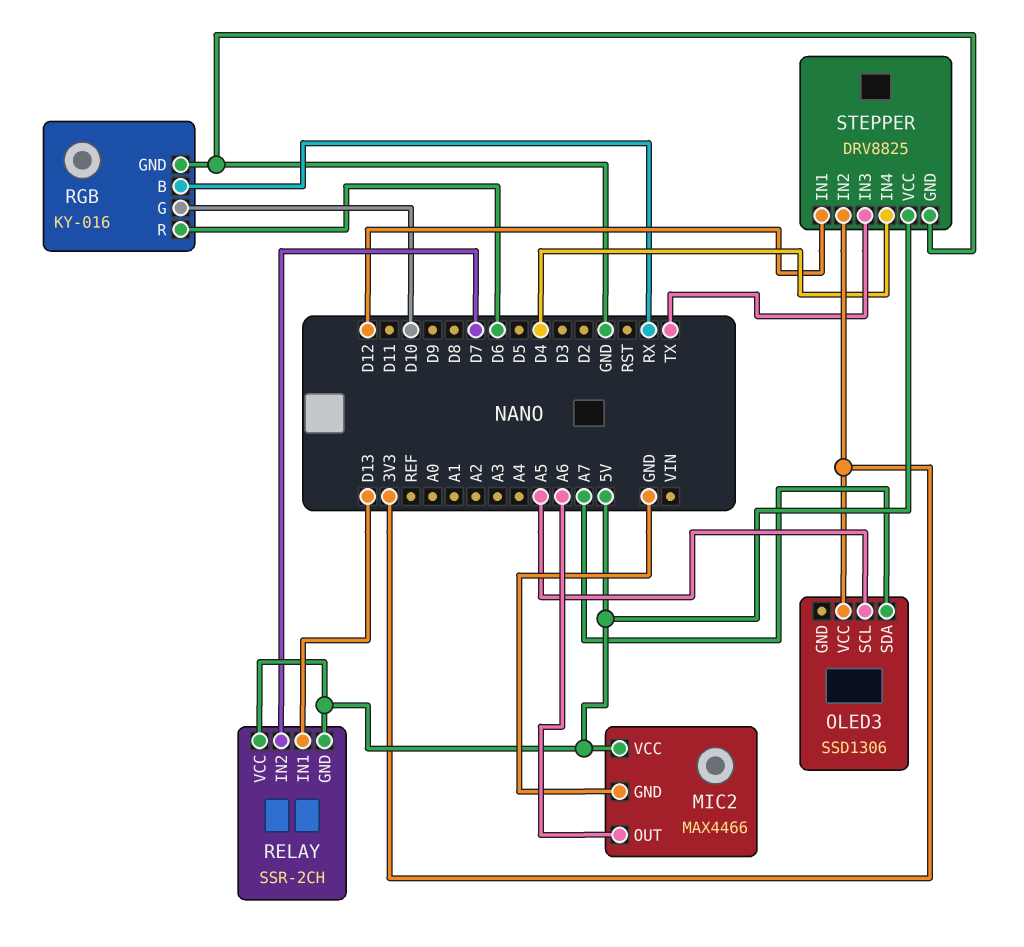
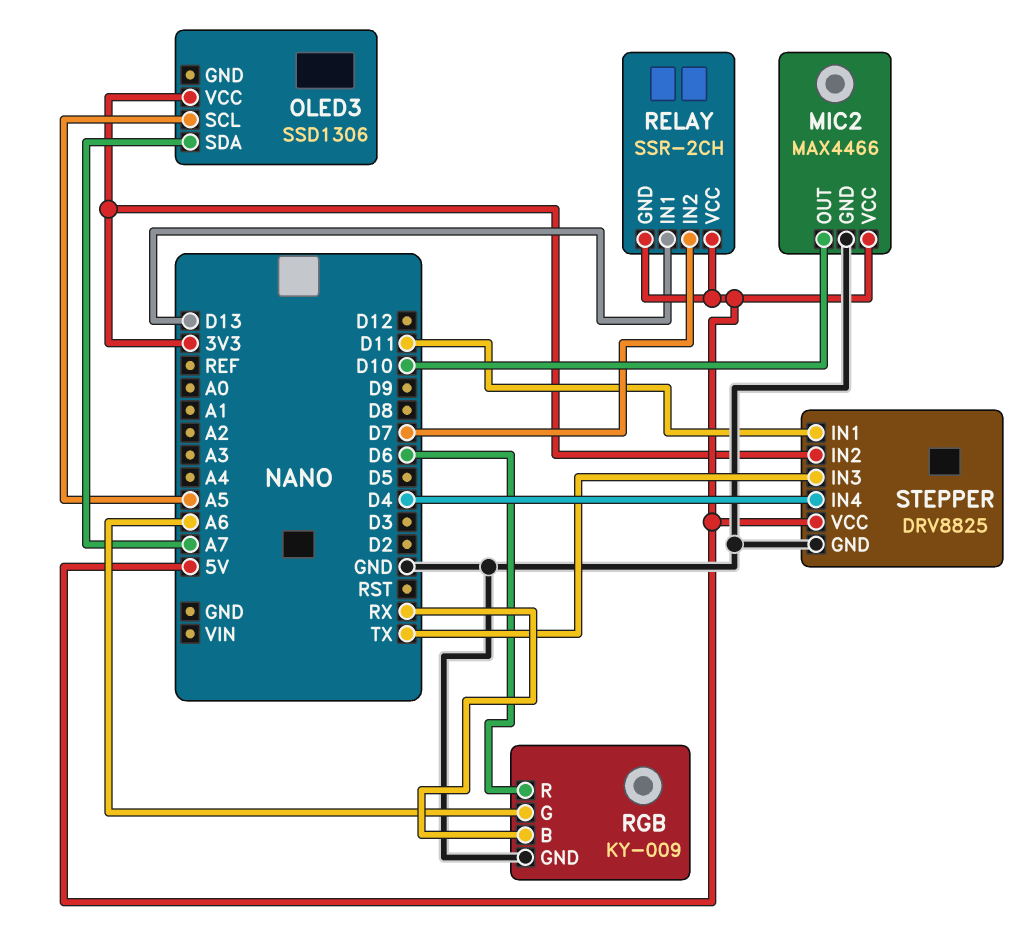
MIC2 pin OUT: A6 -> D10
RGB: KY-016 -> KY-009
RGB pin G: D10 -> A6
STEPPER pin IN1: D12 -> D11

